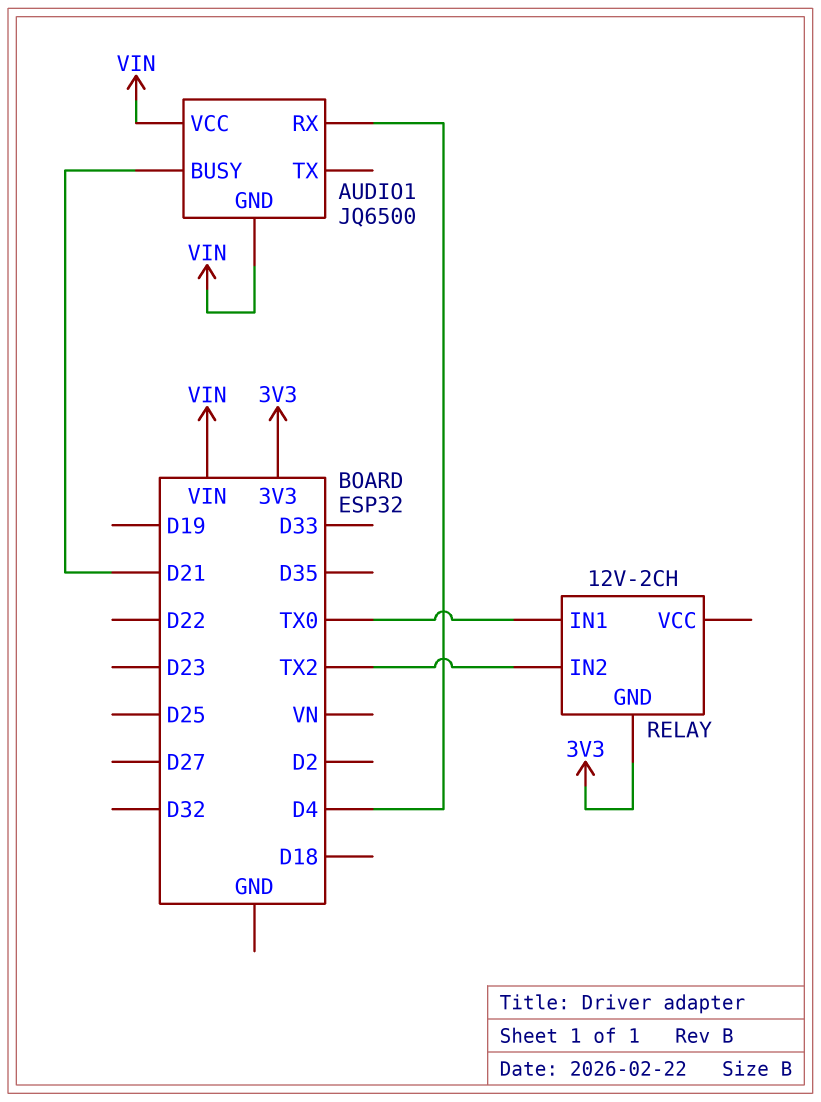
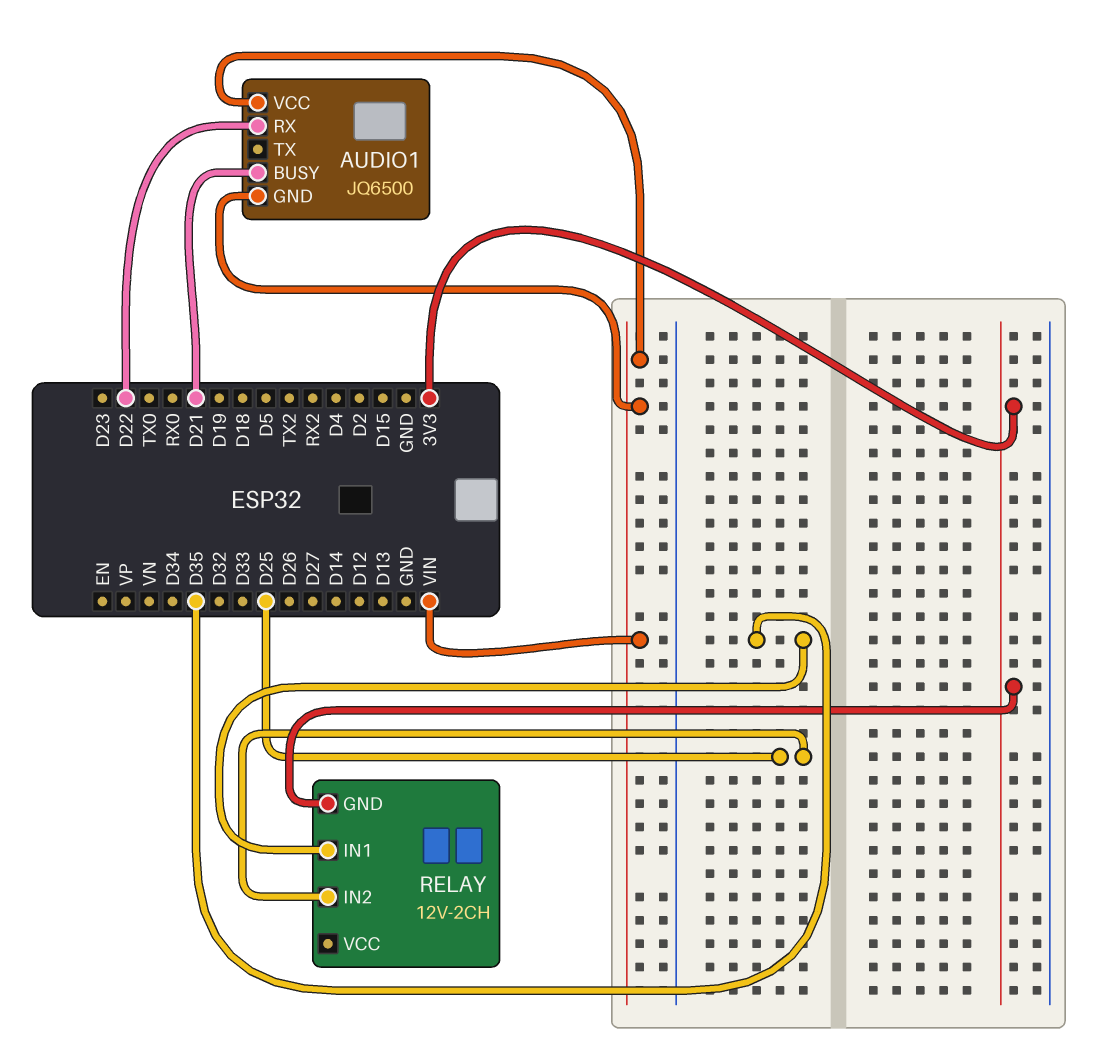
AUDIO1 pin RX: D4 -> D22
RELAY pin IN1: TX0 -> D35
RELAY pin IN2: TX2 -> D25

